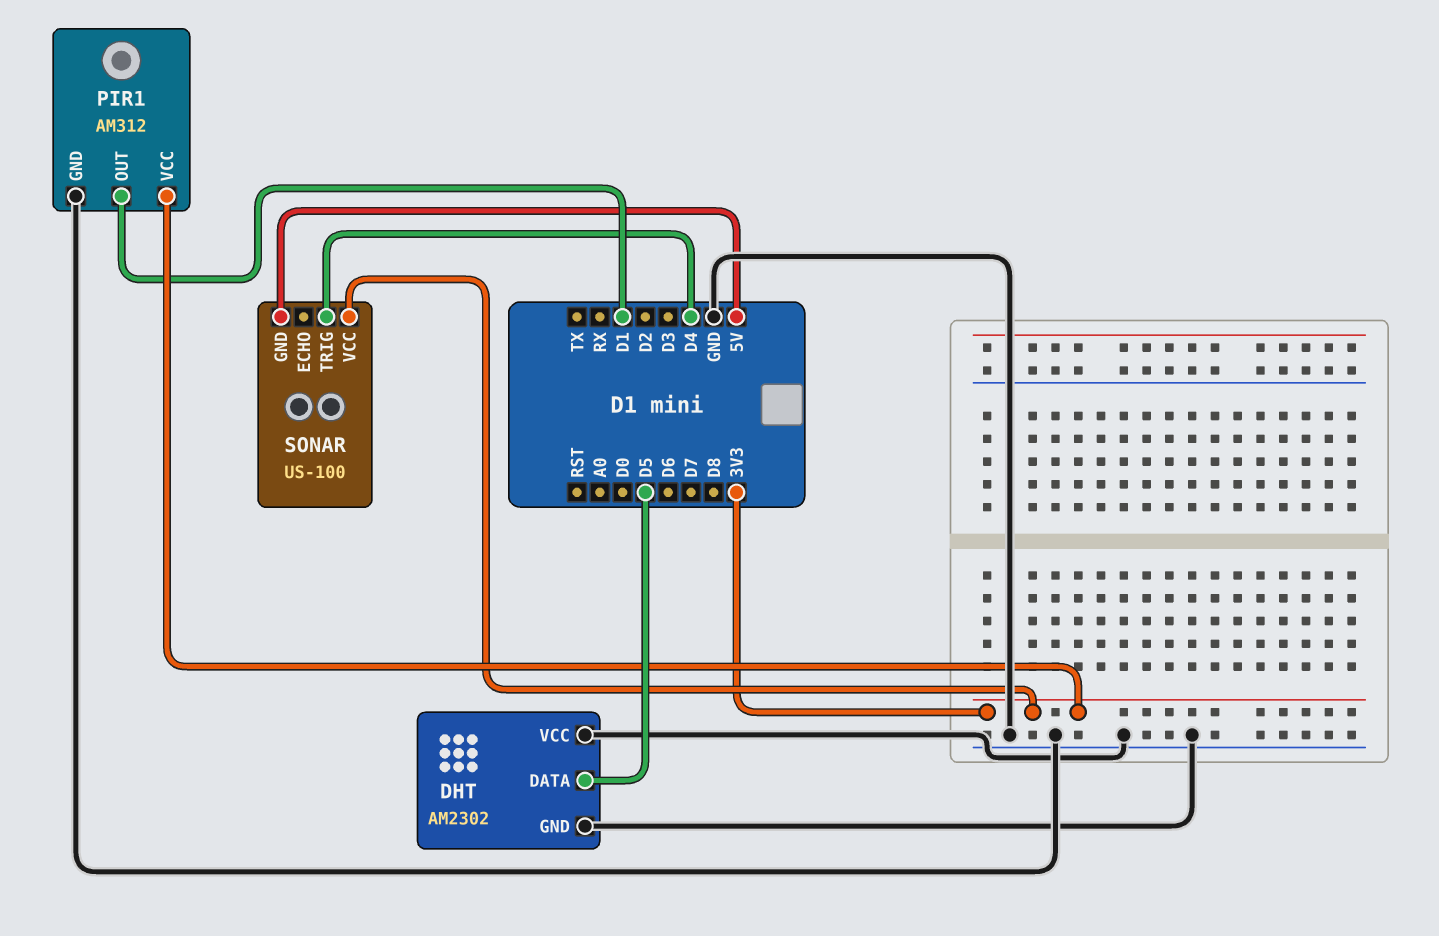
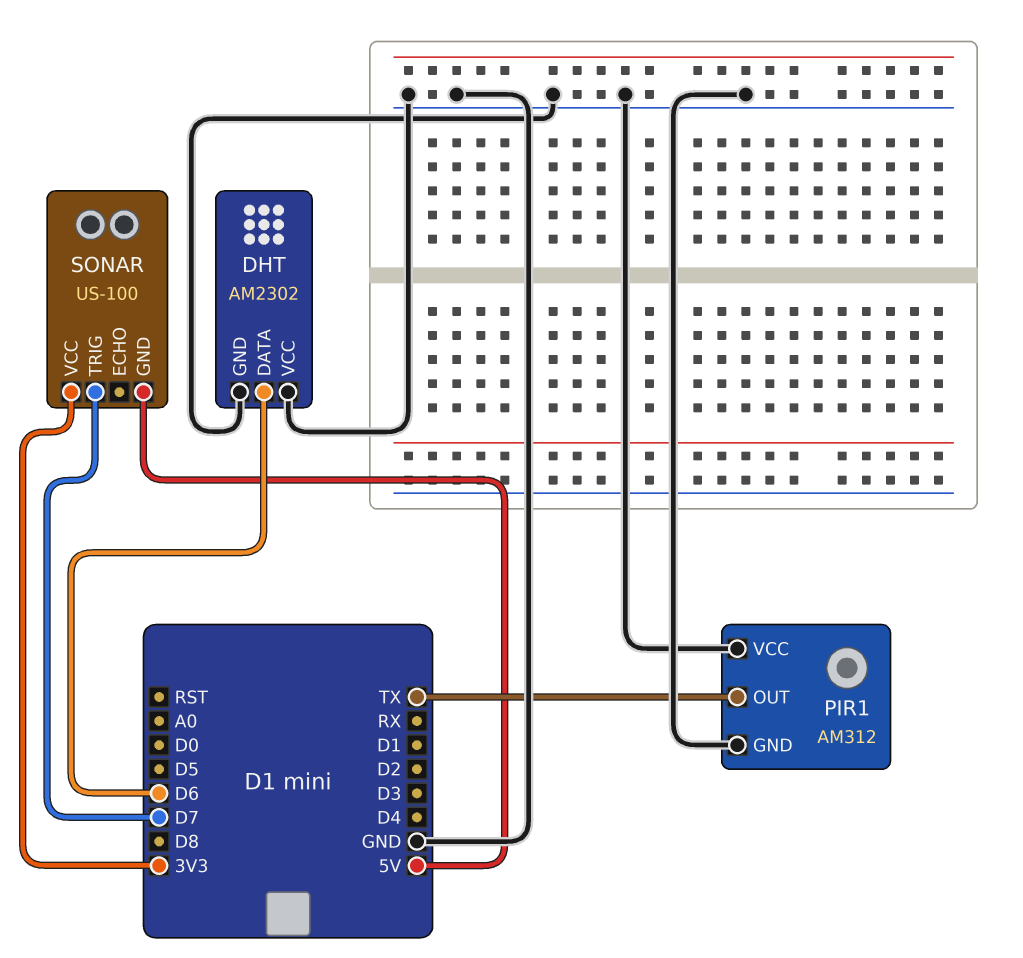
DHT pin DATA: D5 -> D6
PIR1 pin OUT: D1 -> TX
PIR1 pin VCC: 3V3 -> GND
SONAR pin TRIG: D4 -> D7

